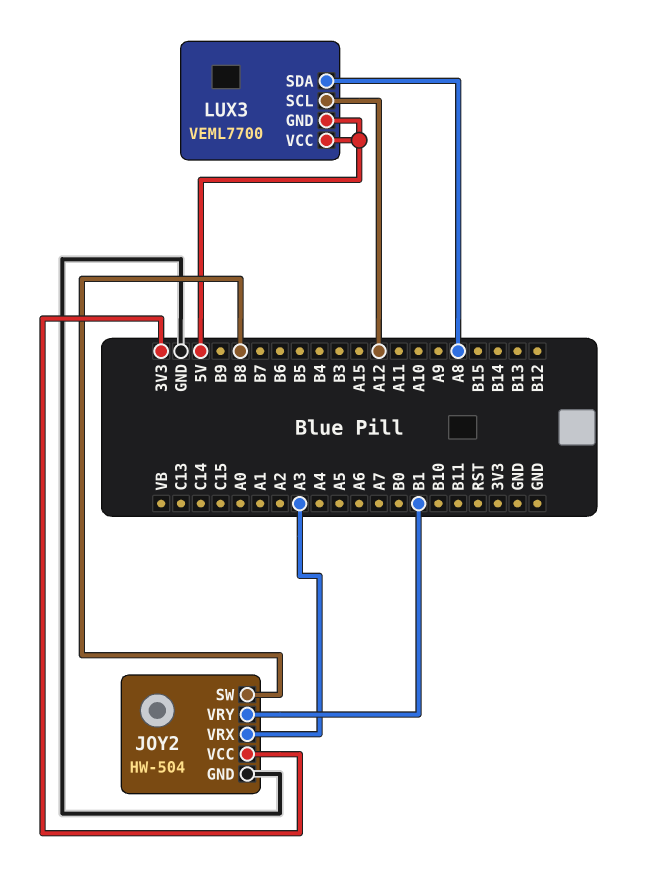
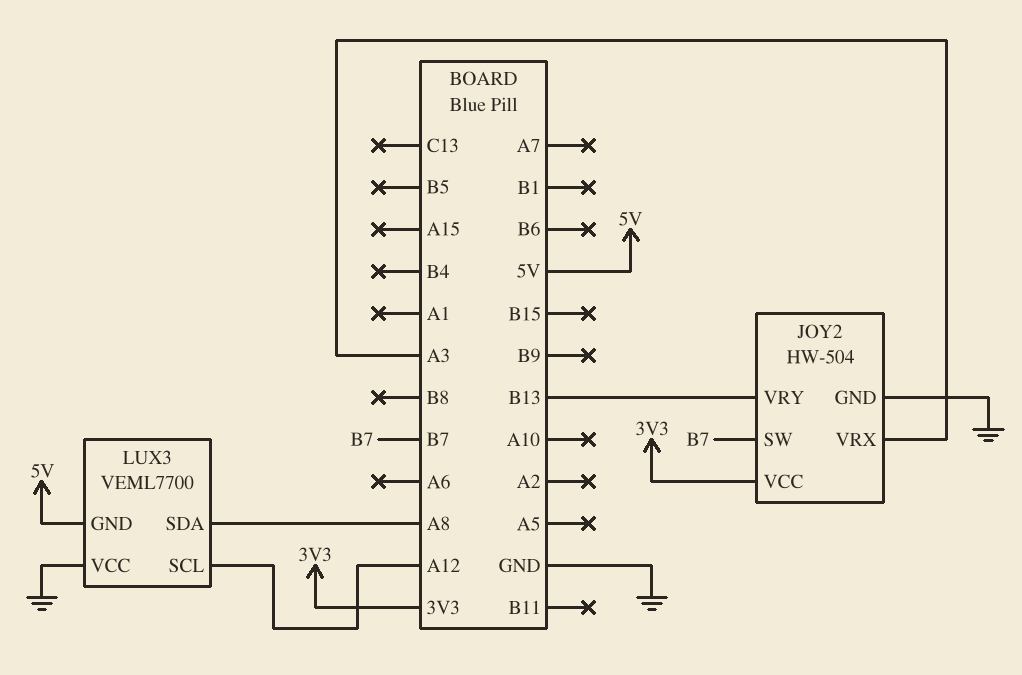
JOY2 pin SW: B8 -> B7
JOY2 pin VRY: B1 -> B13
LUX3 pin VCC: 5V -> GND

